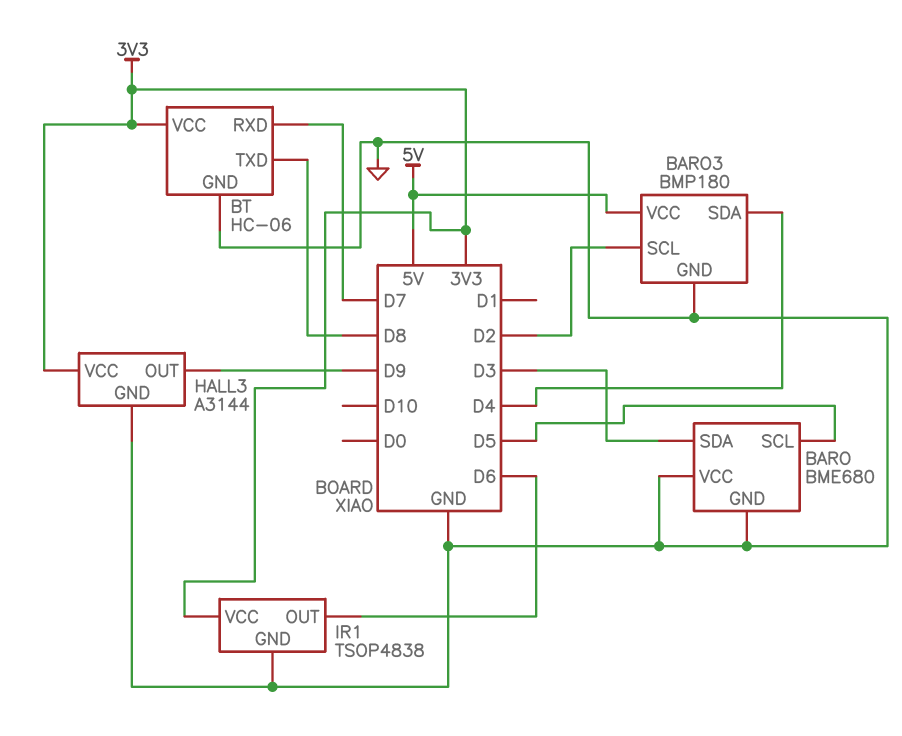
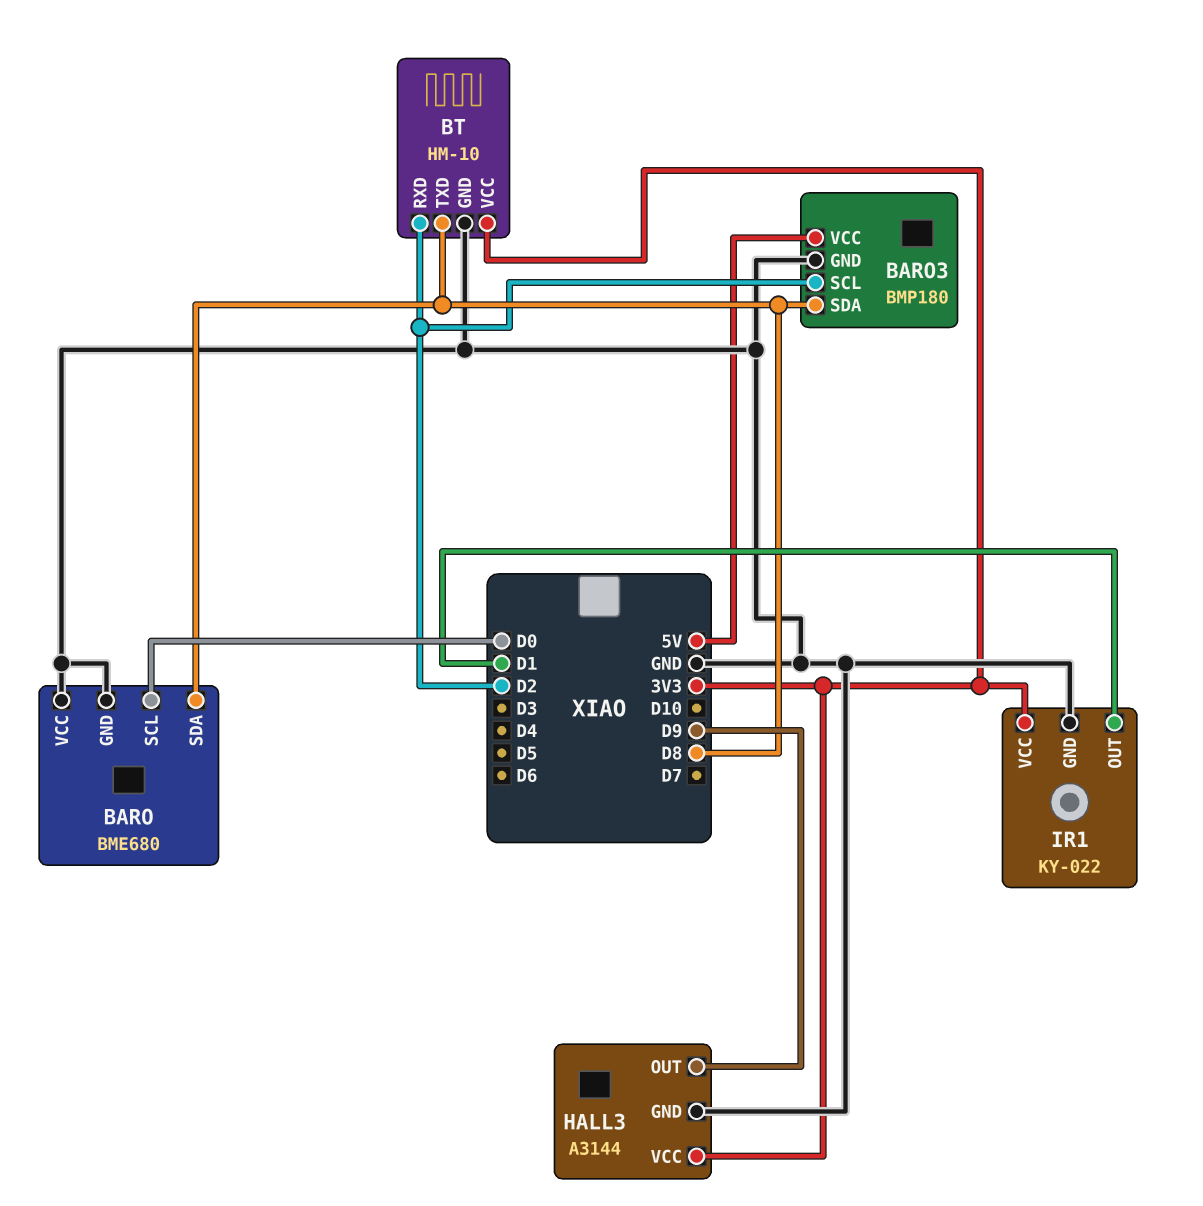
BARO pin SCL: D5 -> D0
BARO pin SDA: D3 -> D8
BARO3 pin SDA: D4 -> D8
BT: HC-06 -> HM-10
BT pin RXD: D7 -> D2
IR1: TSOP4838 -> KY-022
IR1 pin OUT: D6 -> D1

